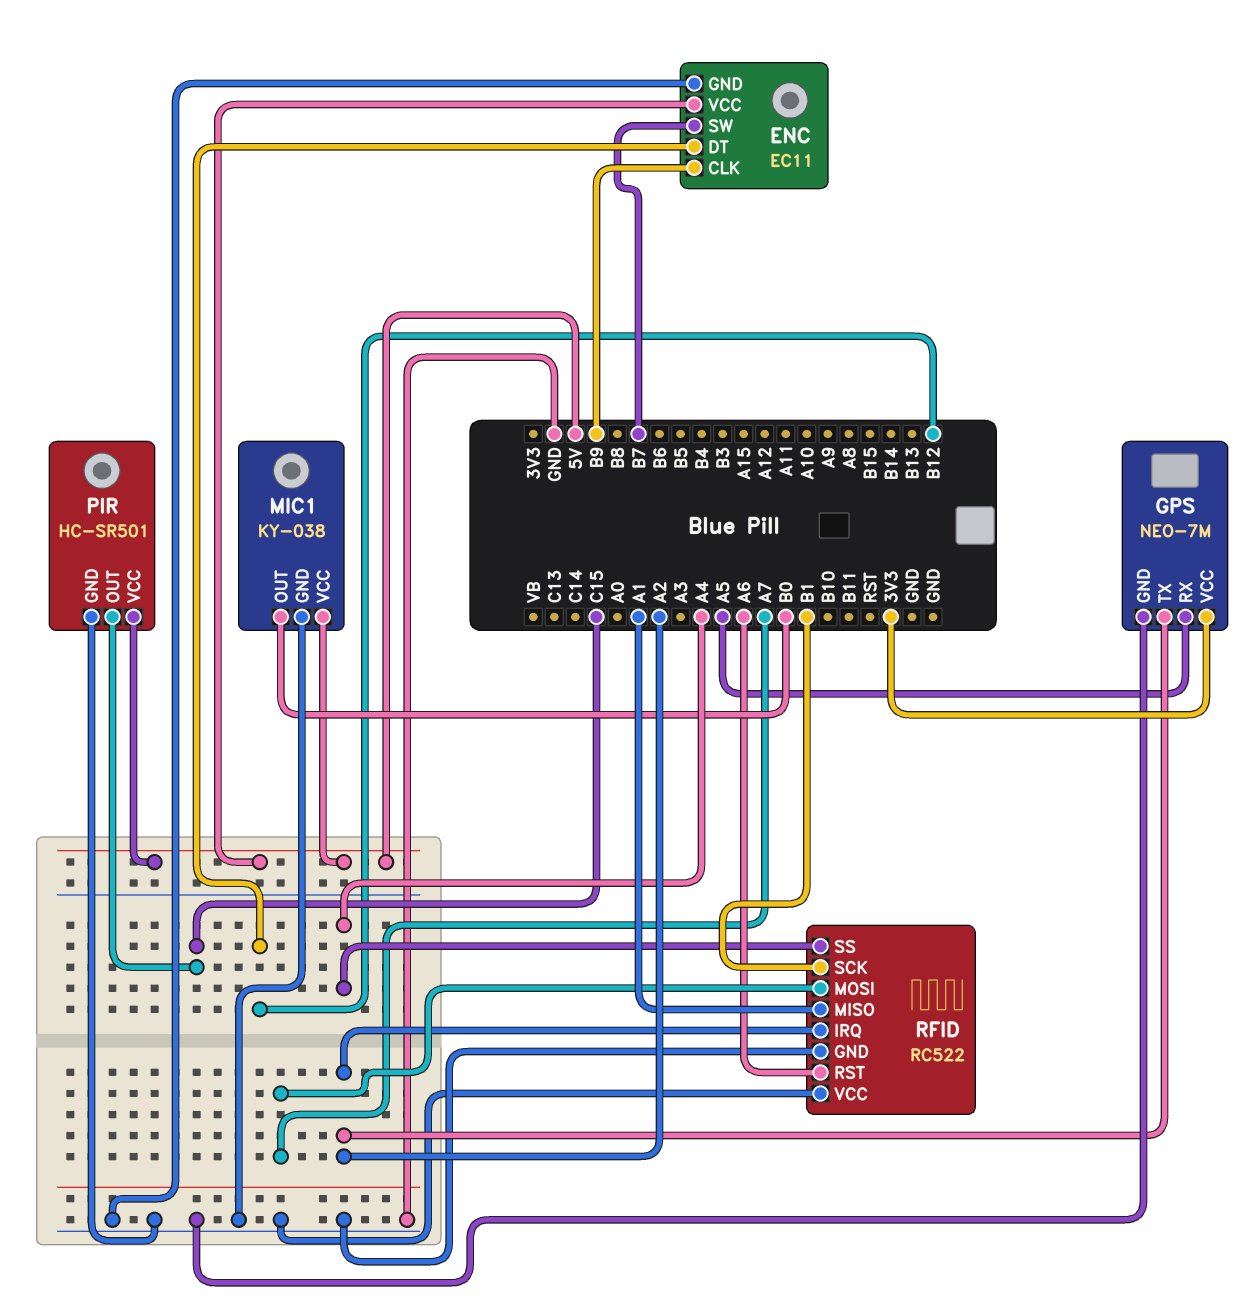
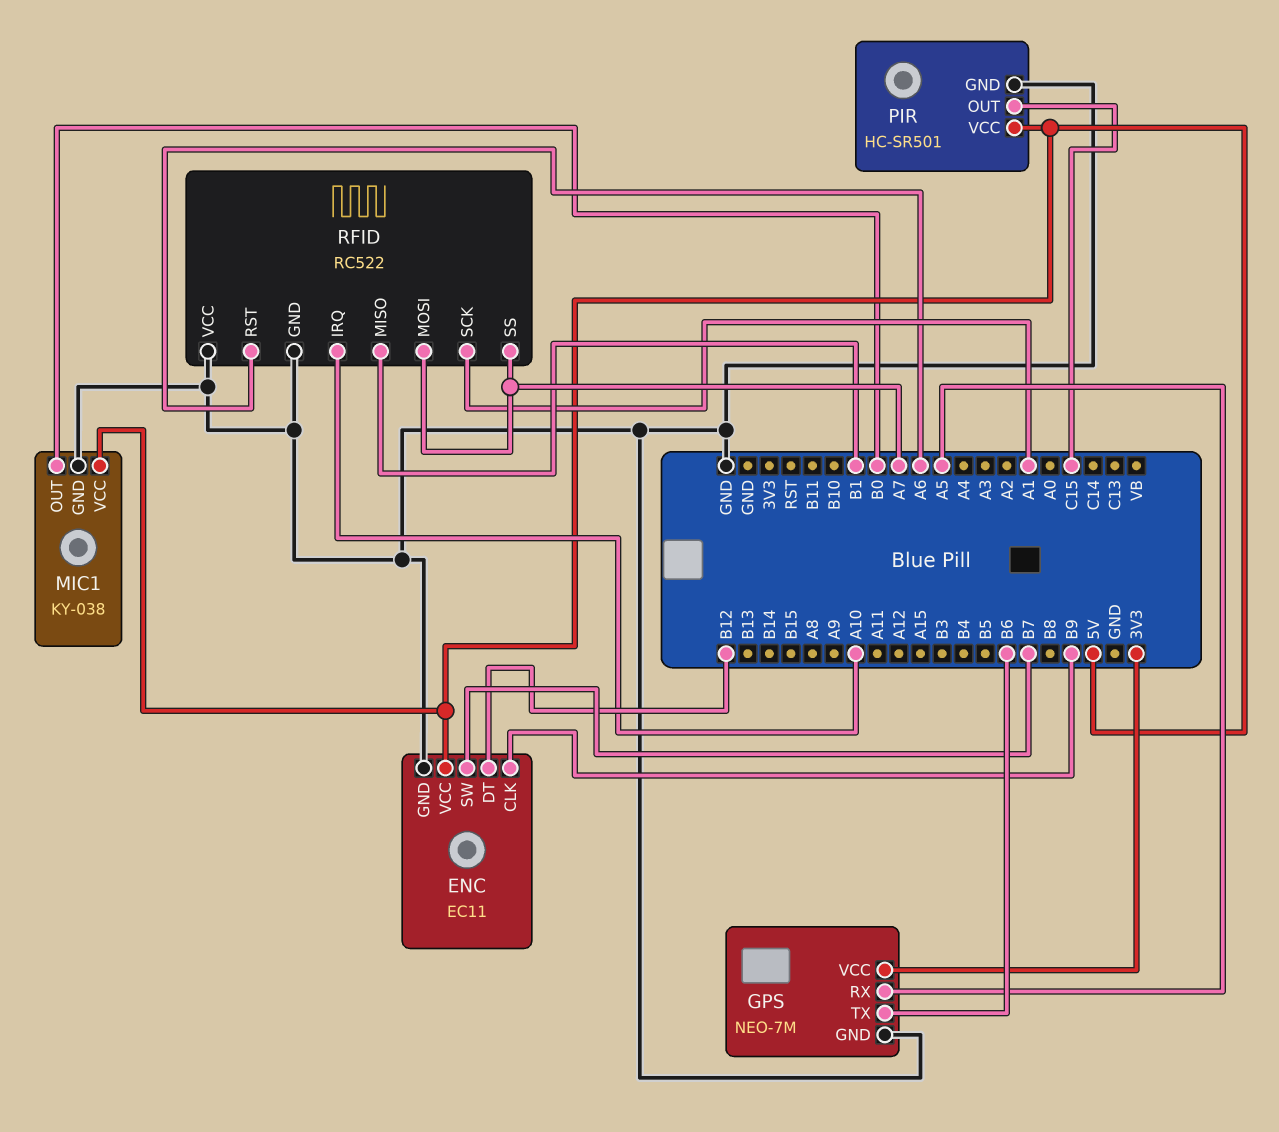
GPS pin TX: A2 -> B6
RFID pin IRQ: A2 -> A10
RFID pin MISO: A1 -> B1
RFID pin SCK: B1 -> A1
RFID pin SS: A4 -> A7

